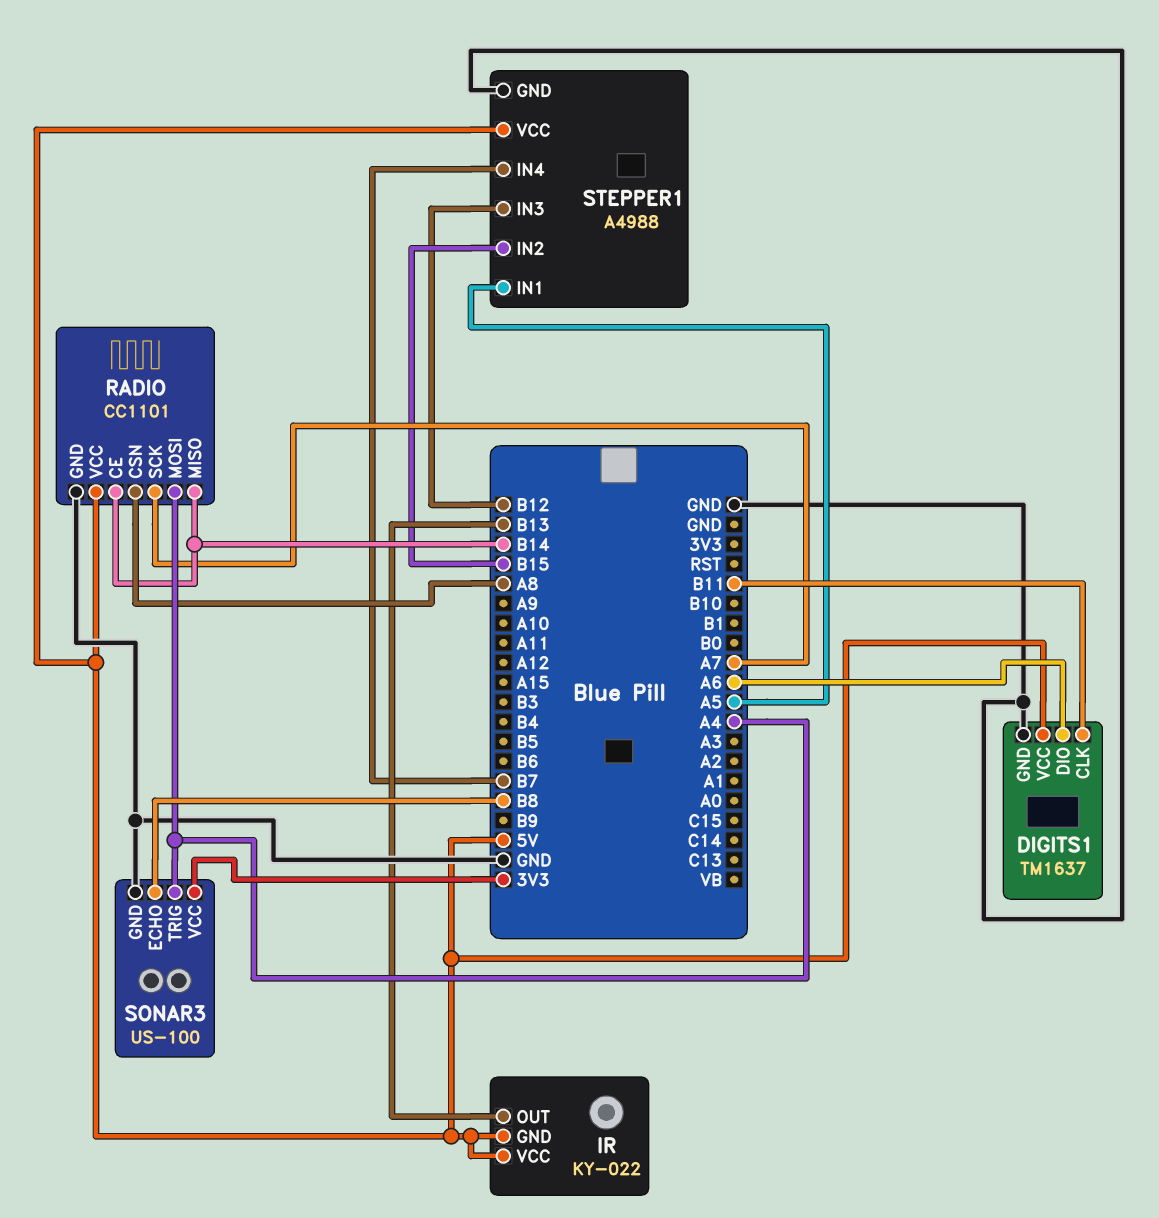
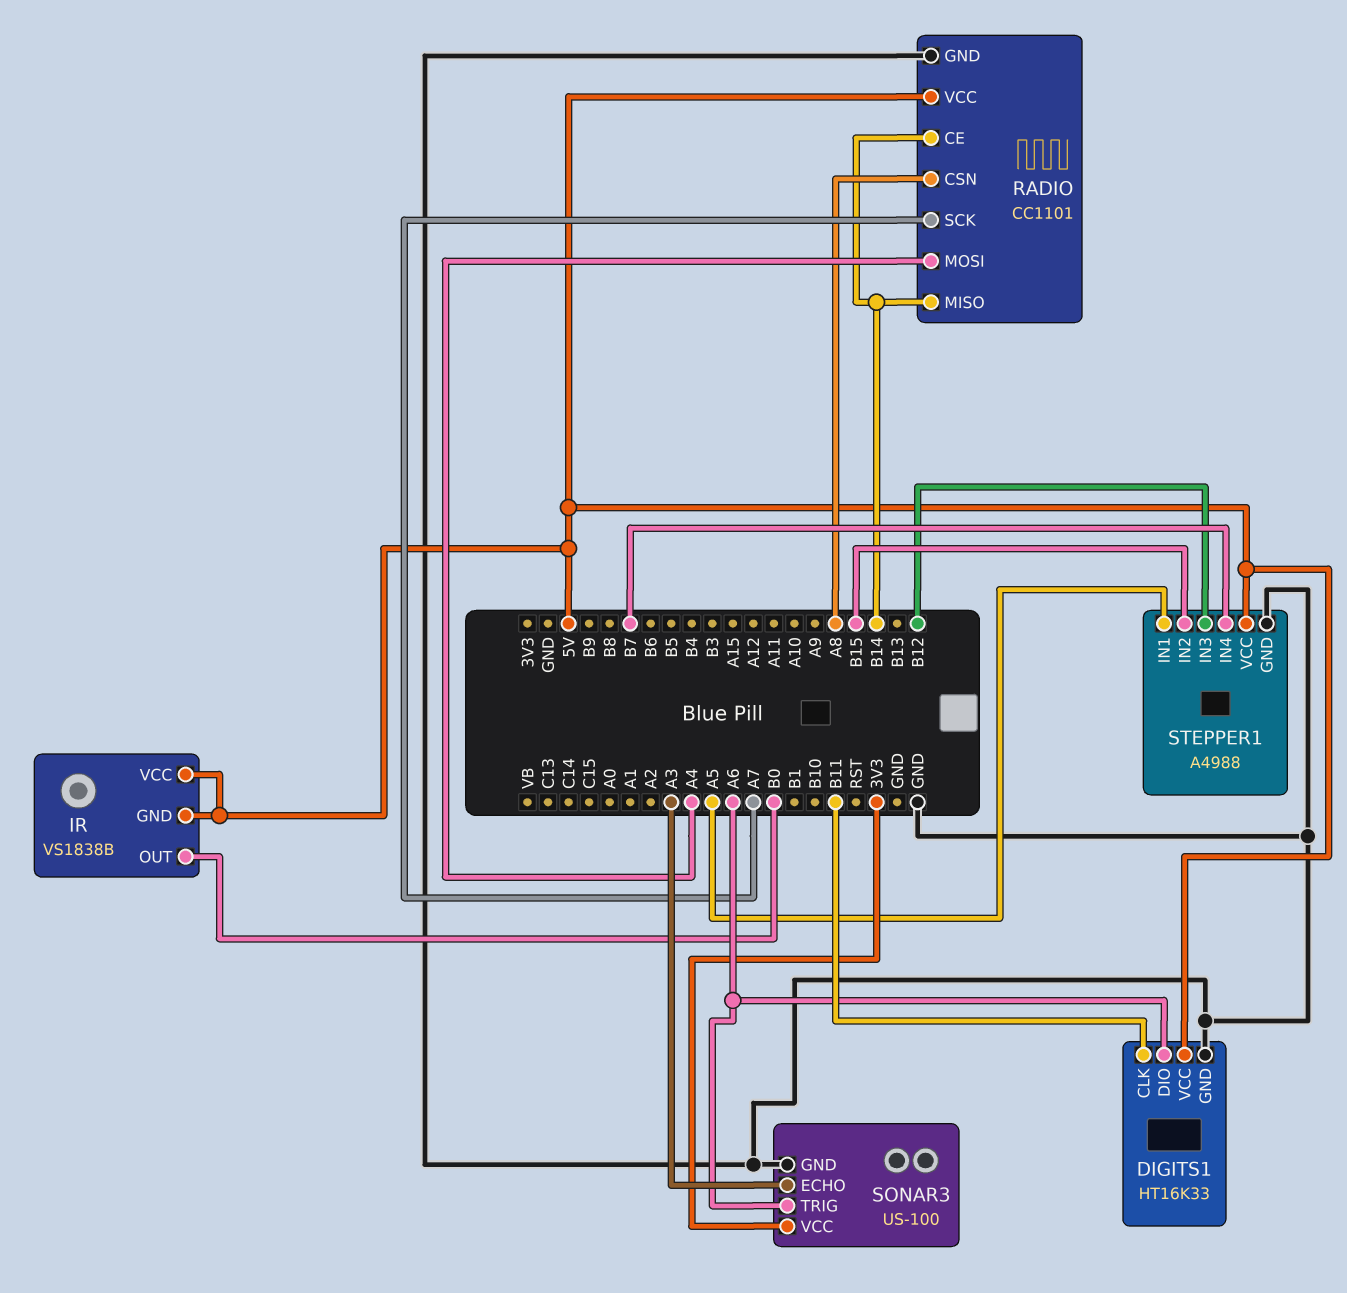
DIGITS1: TM1637 -> HT16K33
IR: KY-022 -> VS1838B
IR pin OUT: B13 -> B0
SONAR3 pin ECHO: B8 -> A3
SONAR3 pin TRIG: A4 -> A6

